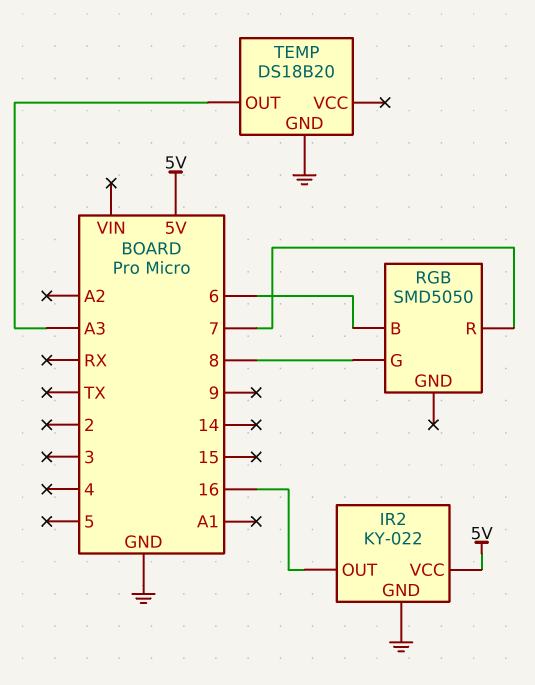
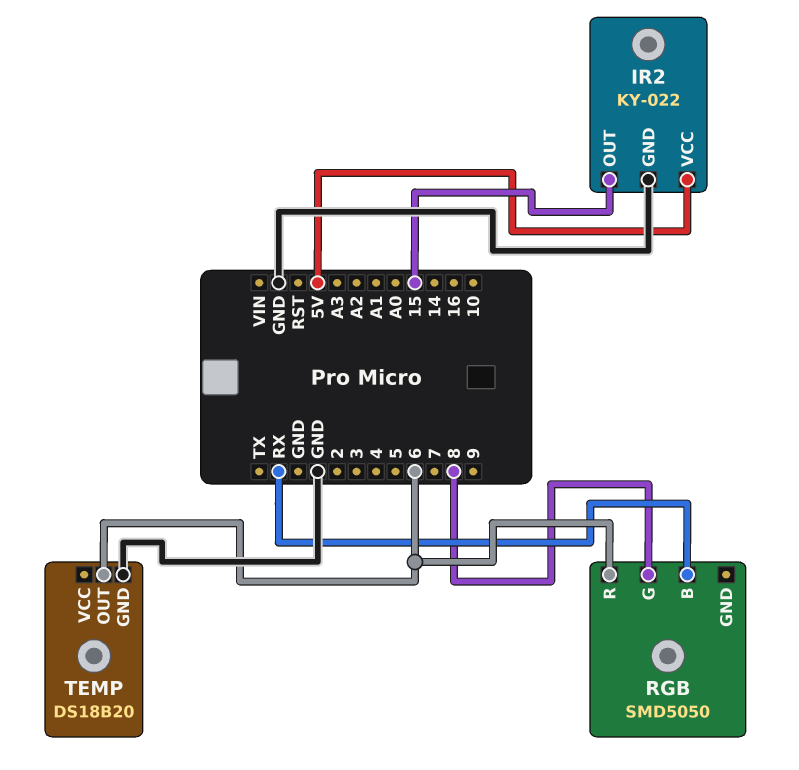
IR2 pin OUT: 16 -> 15
RGB pin B: 6 -> RX
RGB pin R: 7 -> 6
TEMP pin OUT: A3 -> 6

